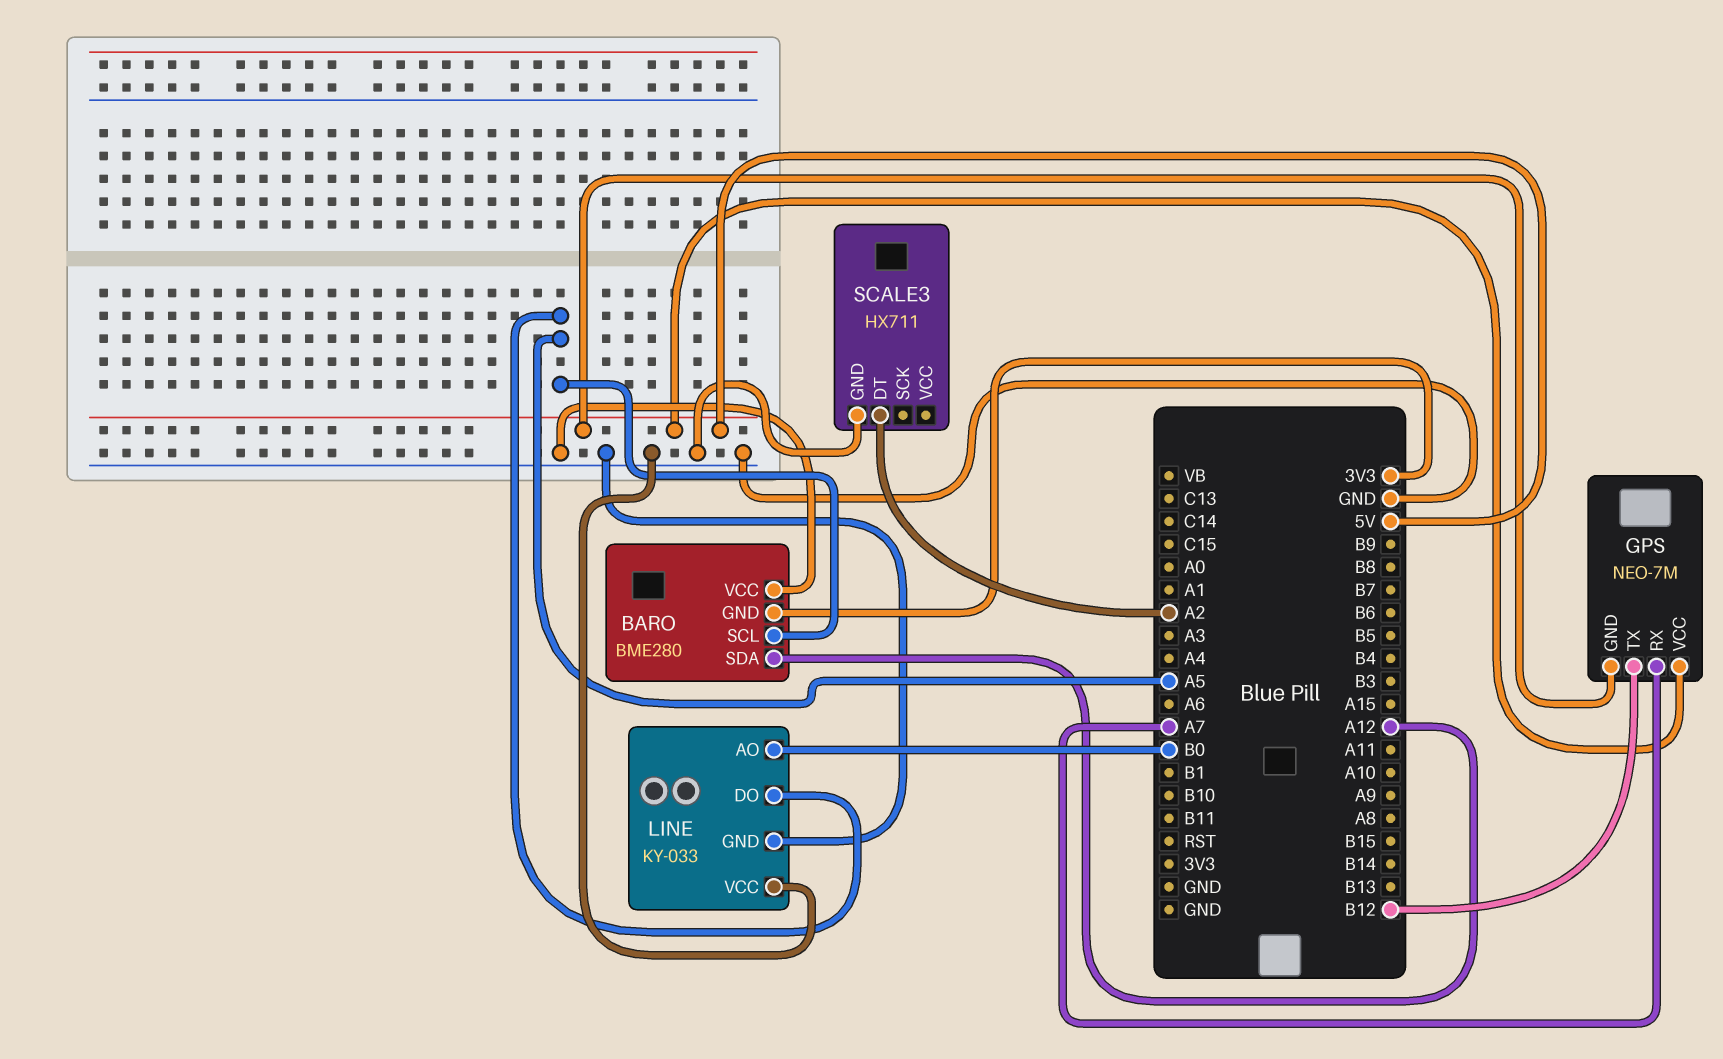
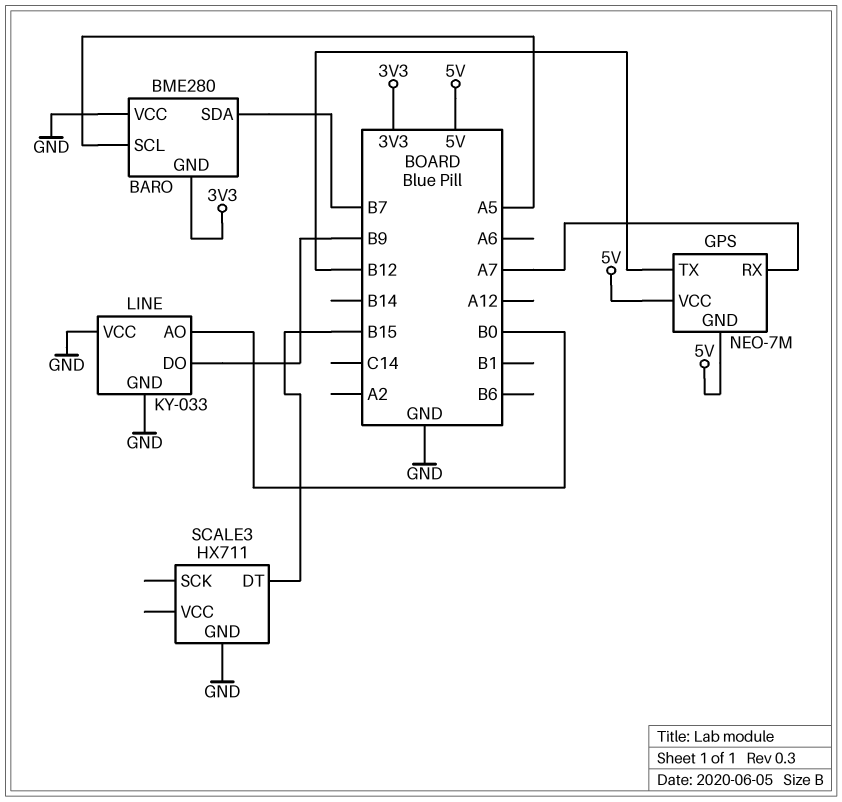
BARO pin SDA: A12 -> B7
LINE pin DO: A5 -> B9
SCALE3 pin DT: A2 -> B15

